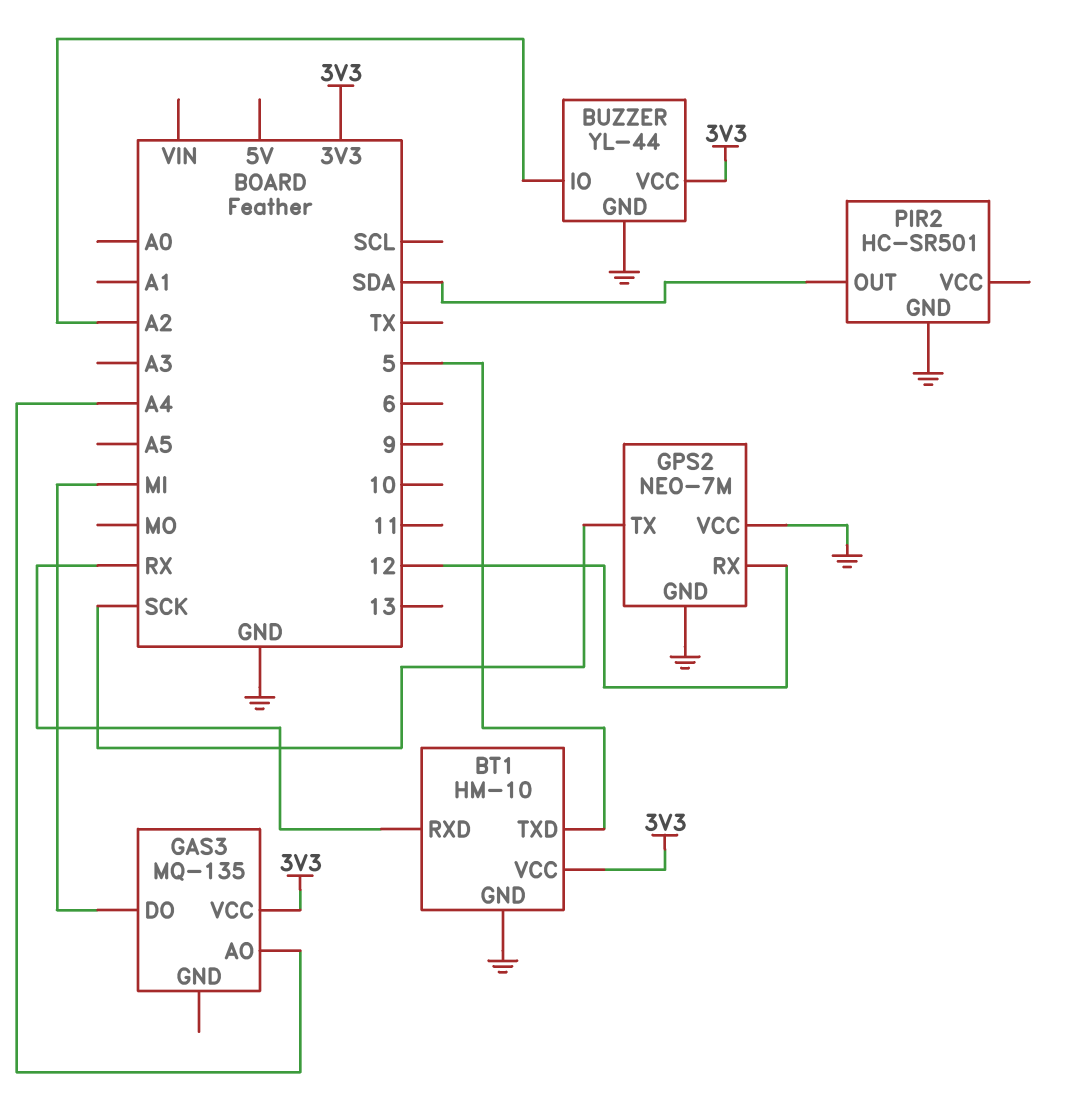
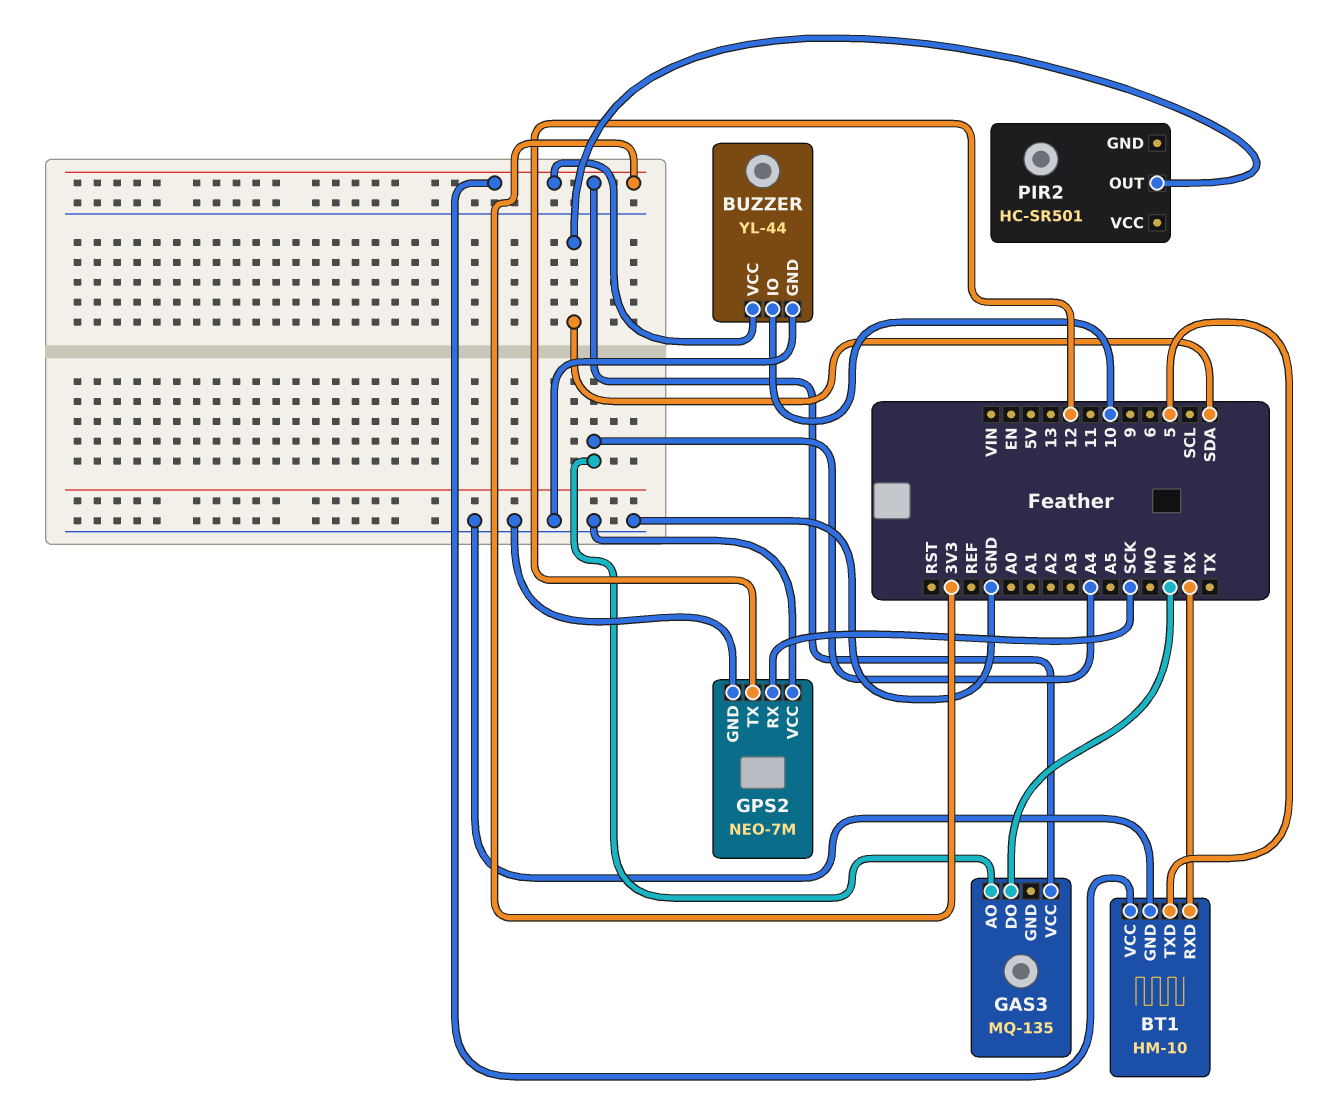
BUZZER pin IO: A2 -> 10
GPS2 pin RX: 12 -> SCK
GPS2 pin TX: SCK -> 12
PIR2 pin GND: GND -> none

